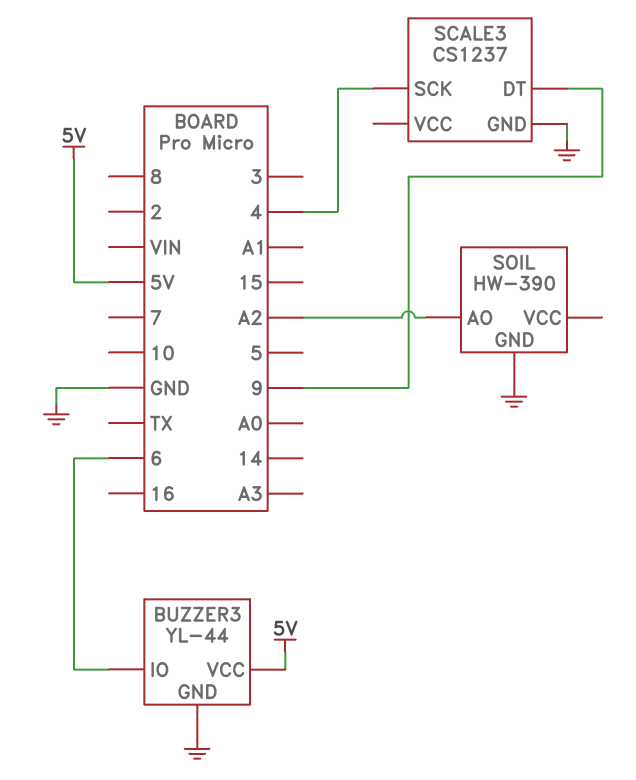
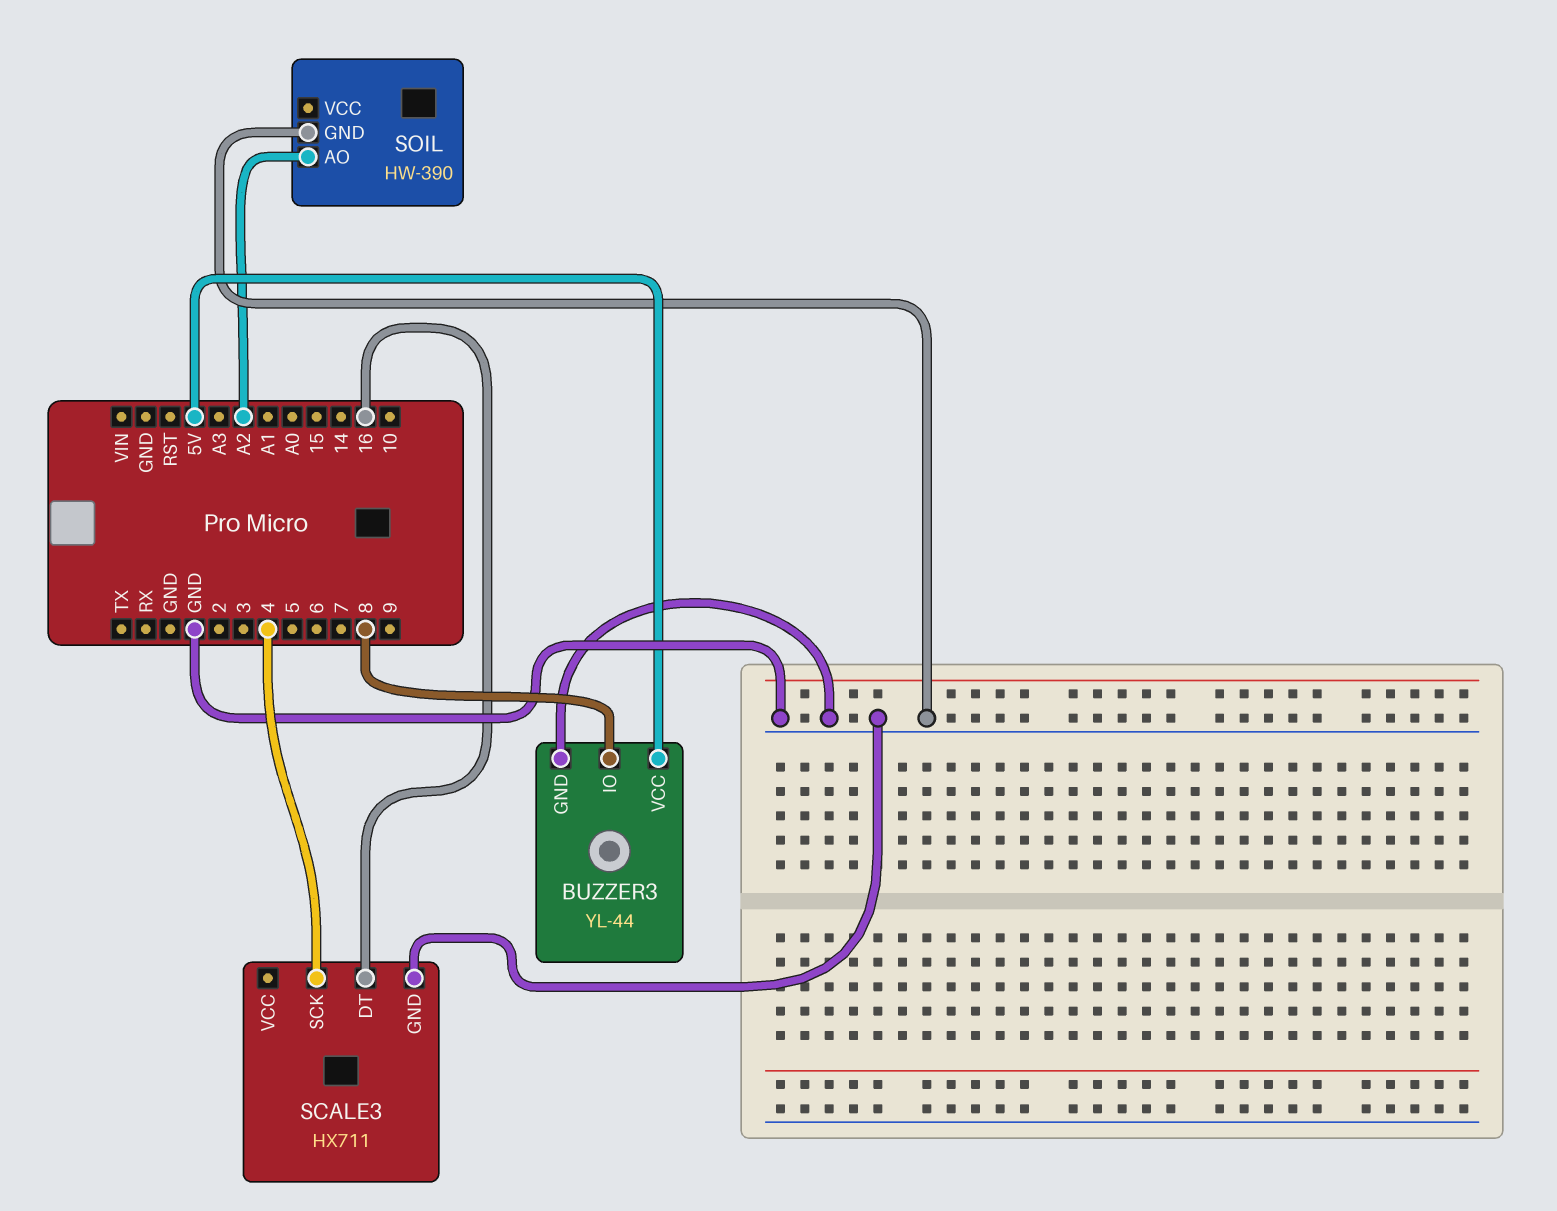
BUZZER3 pin IO: 6 -> 8
SCALE3: CS1237 -> HX711
SCALE3 pin DT: 9 -> 16

